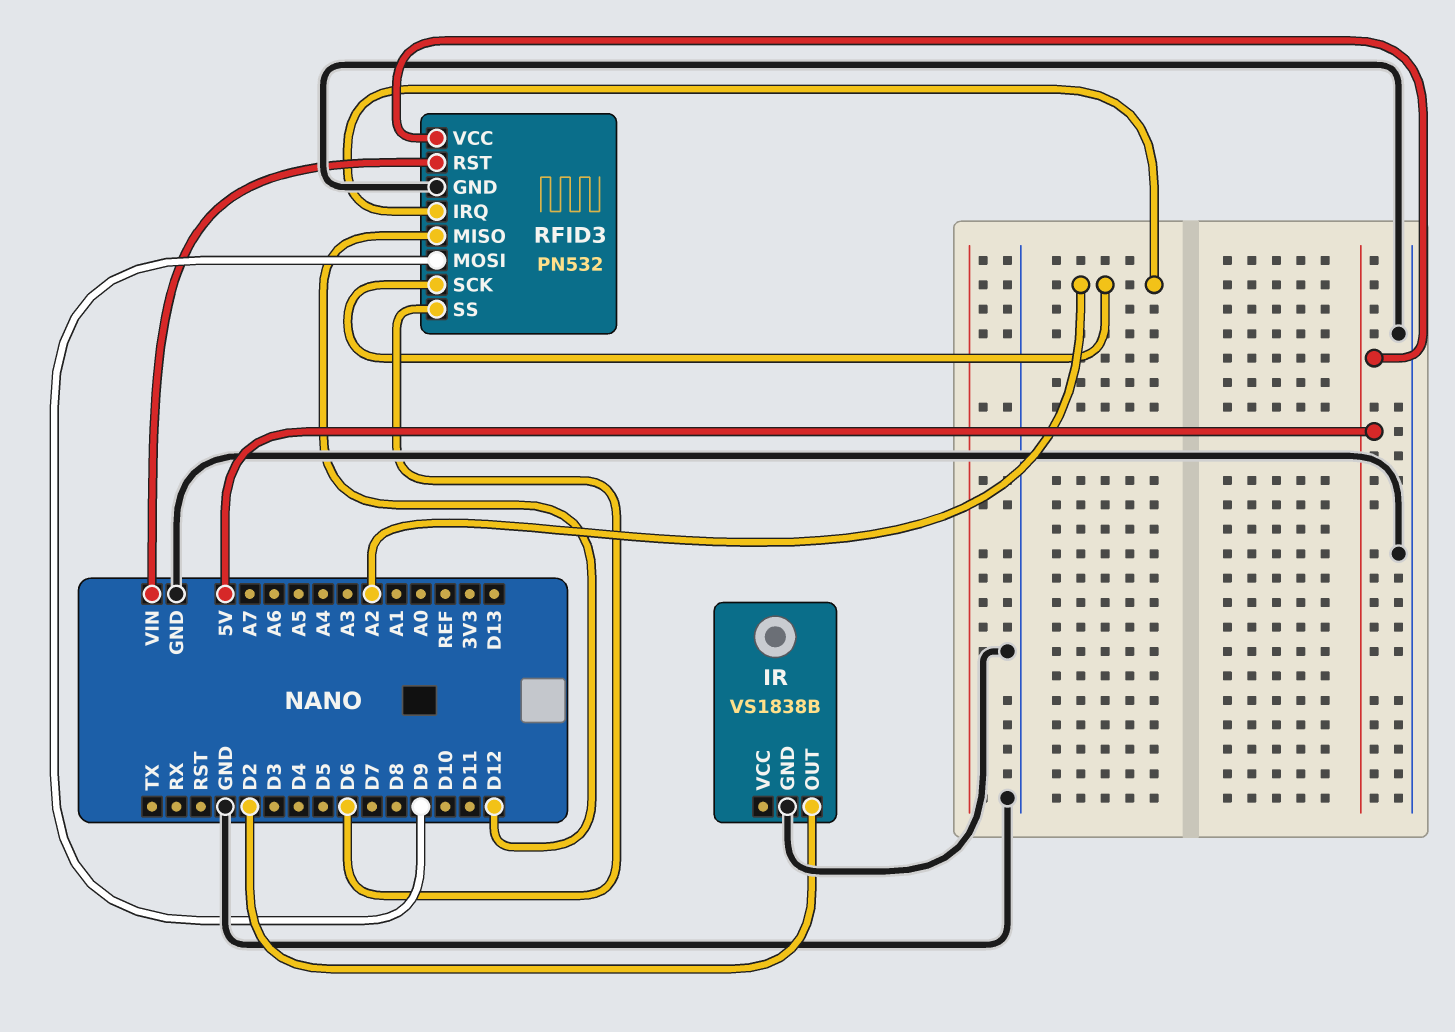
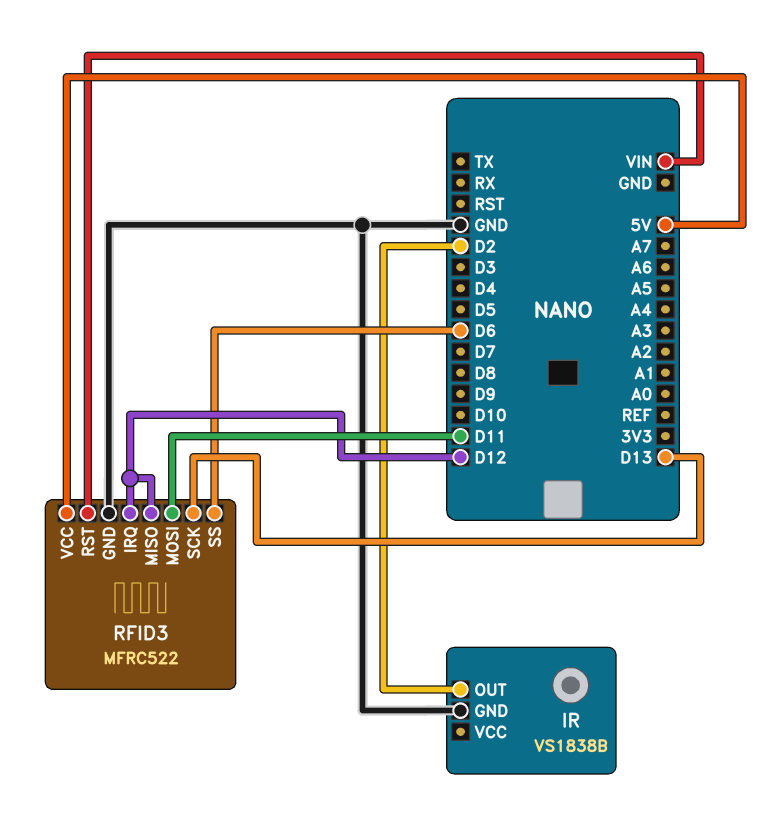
RFID3: PN532 -> MFRC522
RFID3 pin IRQ: A2 -> D12
RFID3 pin MOSI: D9 -> D11
RFID3 pin SCK: A2 -> D13

